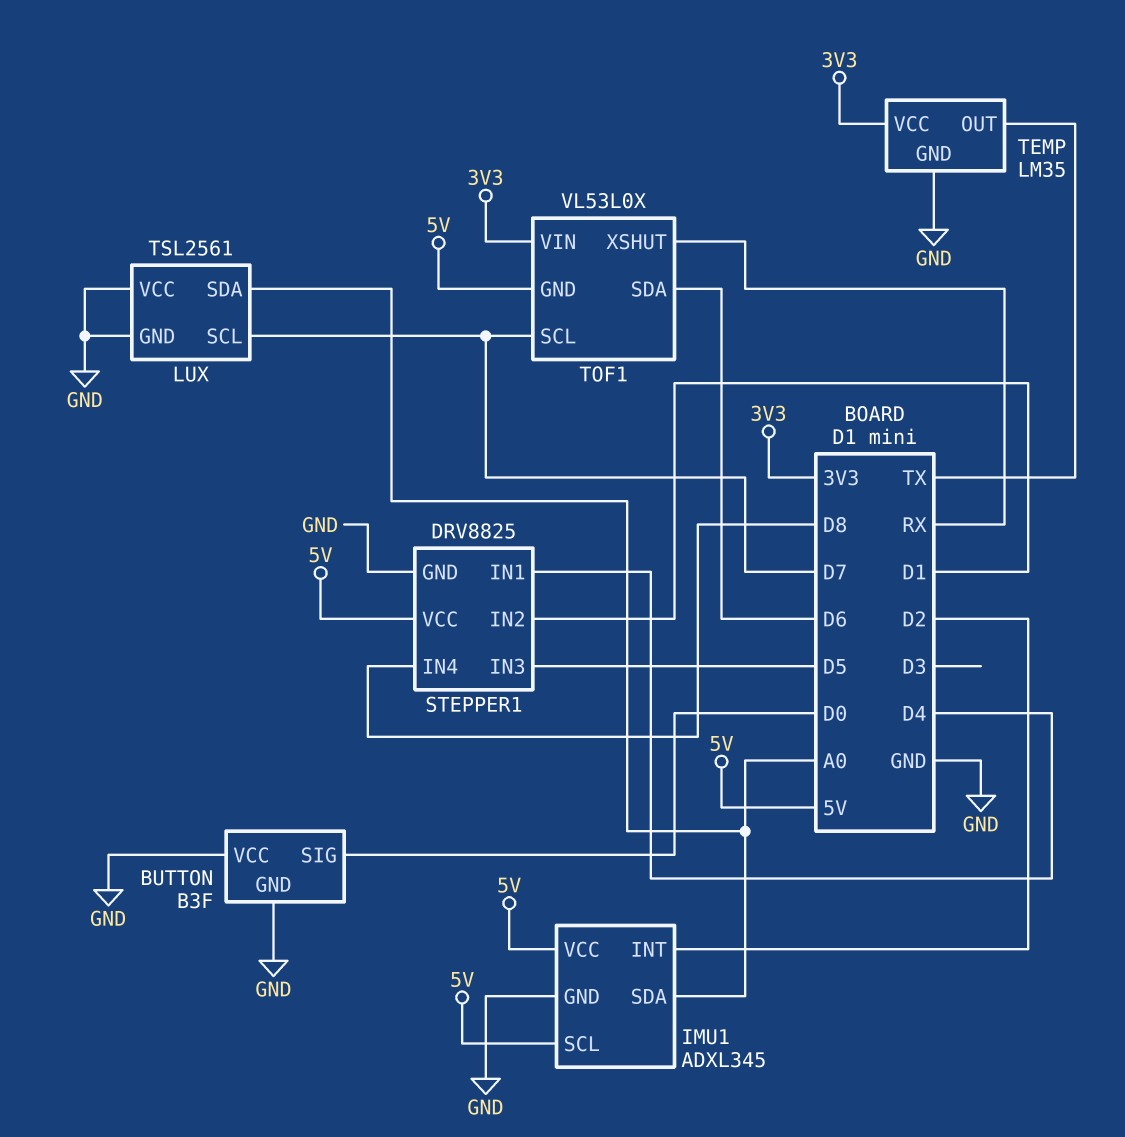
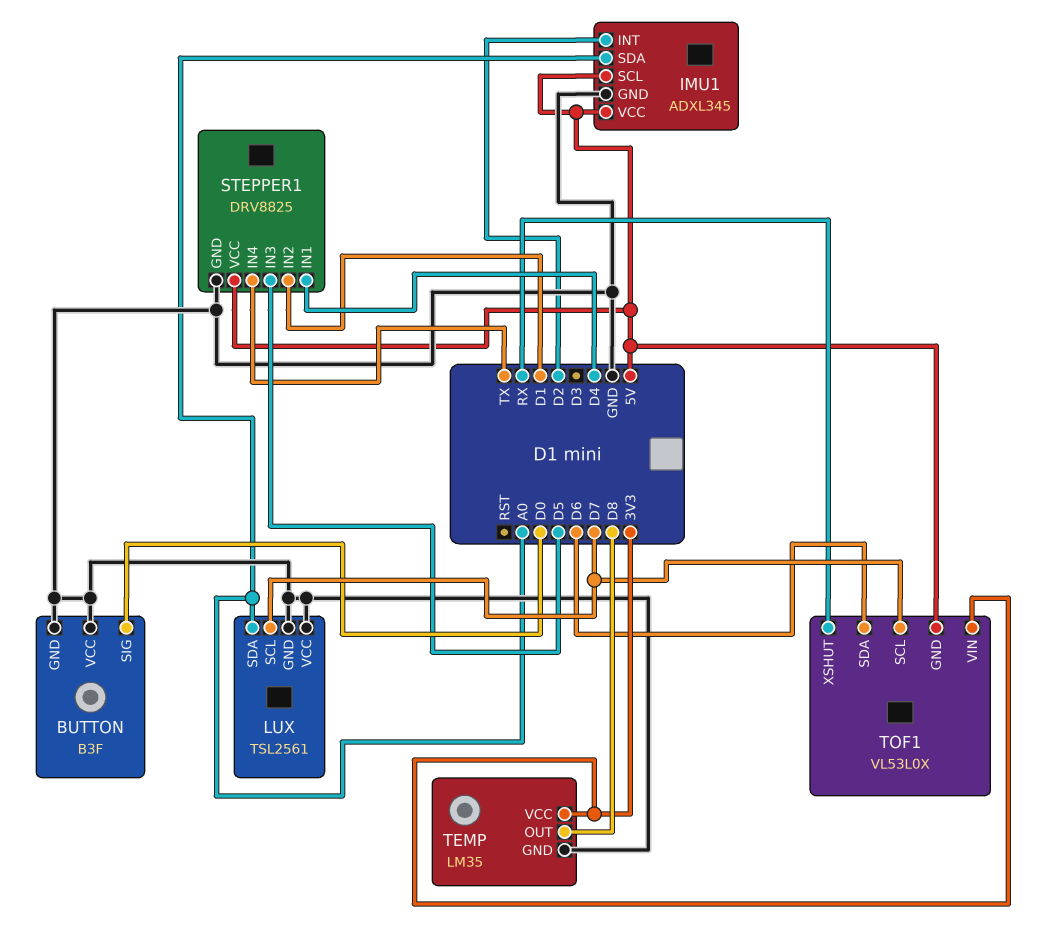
STEPPER1 pin IN4: D8 -> TX
TEMP pin OUT: TX -> D8

